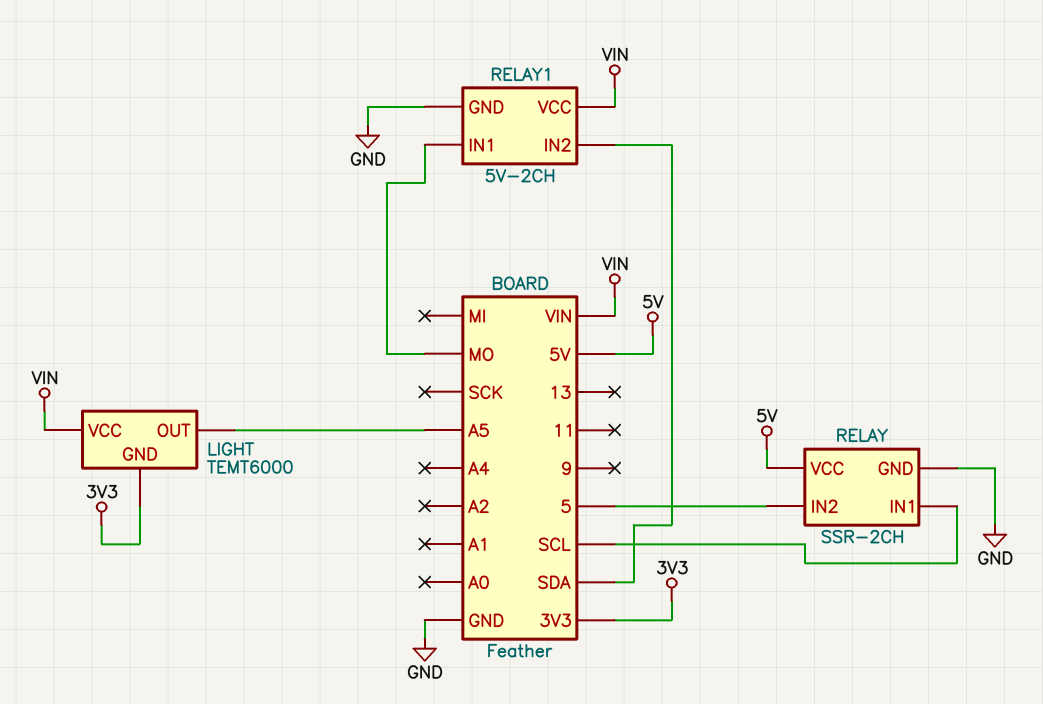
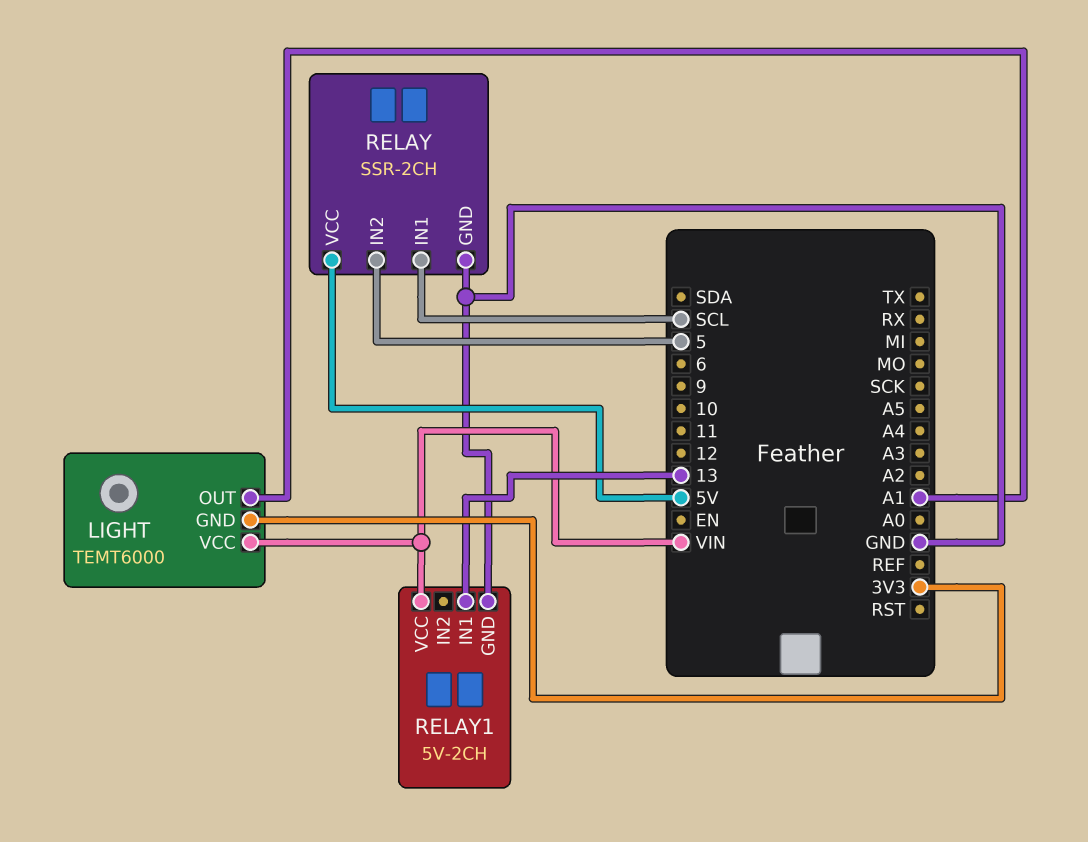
LIGHT pin OUT: A5 -> A1
RELAY1 pin IN1: MO -> 13
RELAY1 pin IN2: SDA -> none

